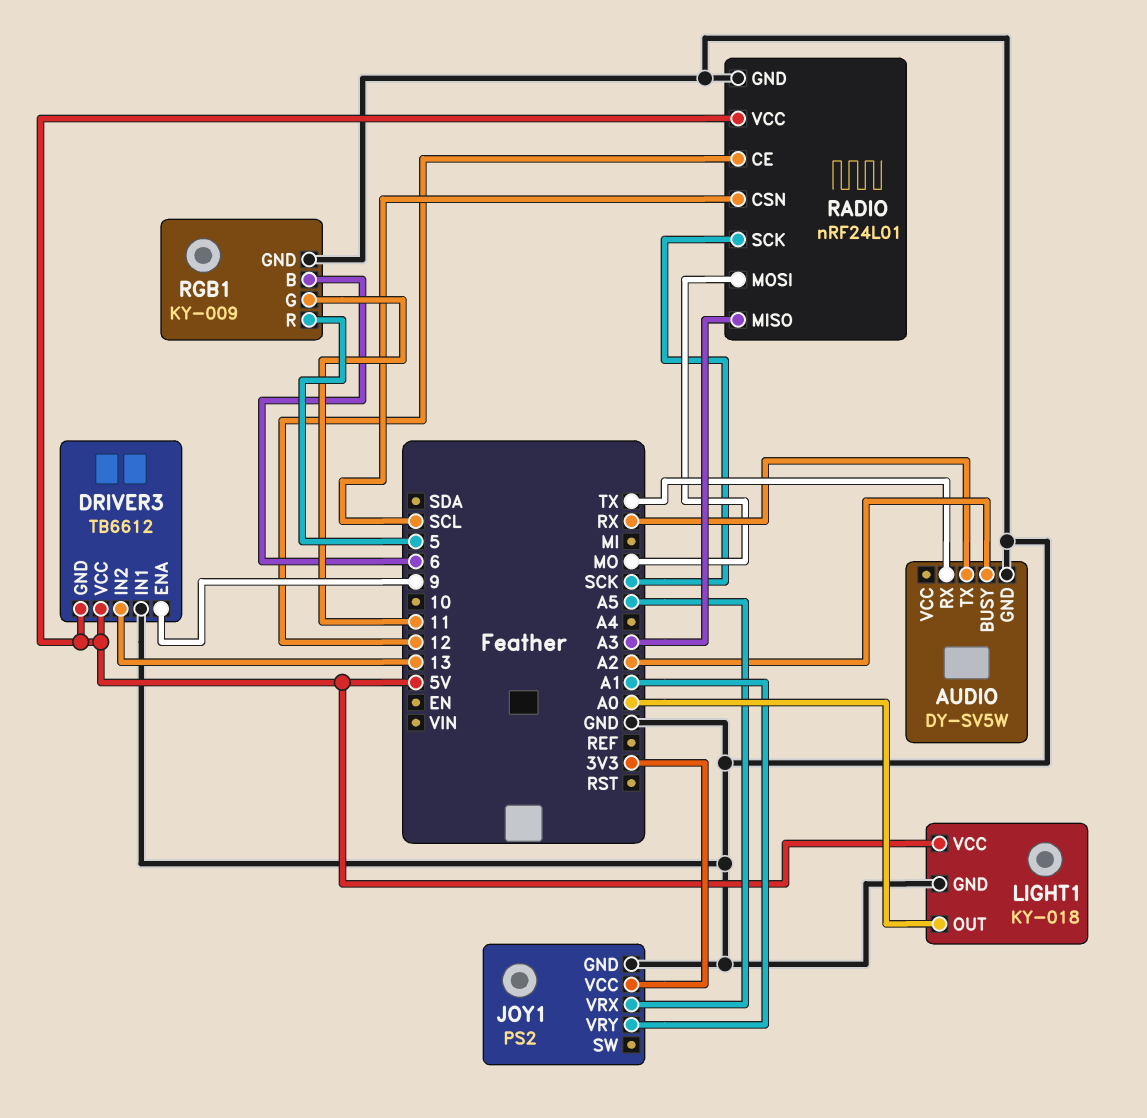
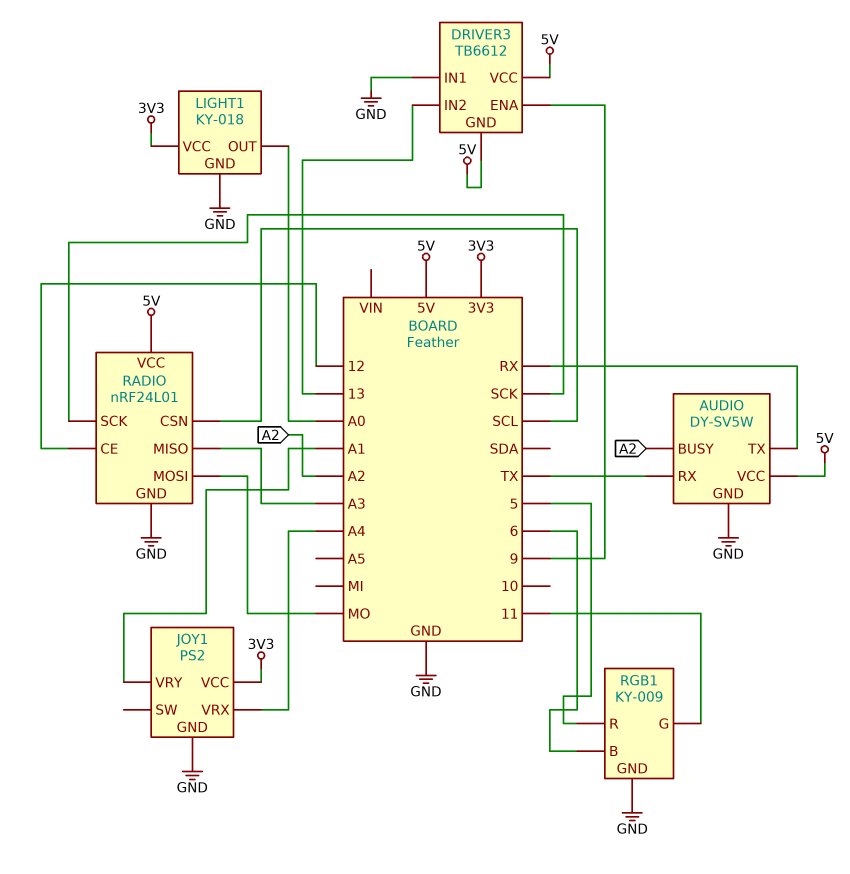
AUDIO pin VCC: none -> 5V
JOY1 pin VRX: A5 -> A4
LIGHT1 pin VCC: 5V -> 3V3

